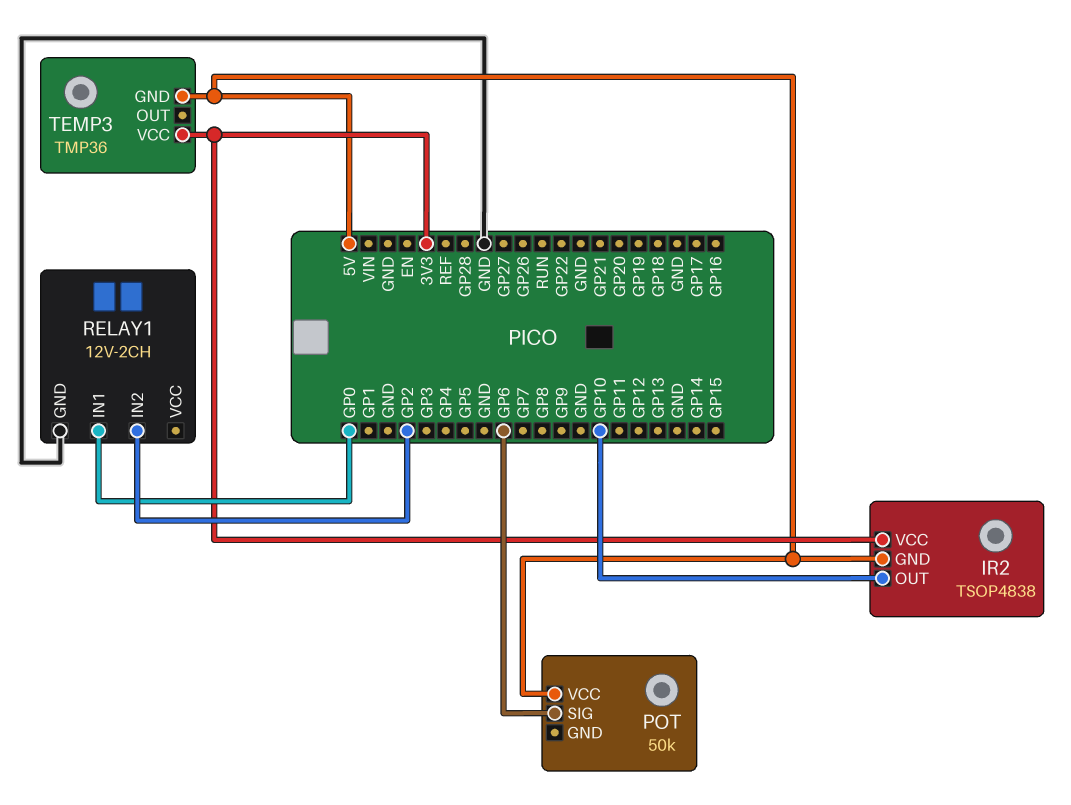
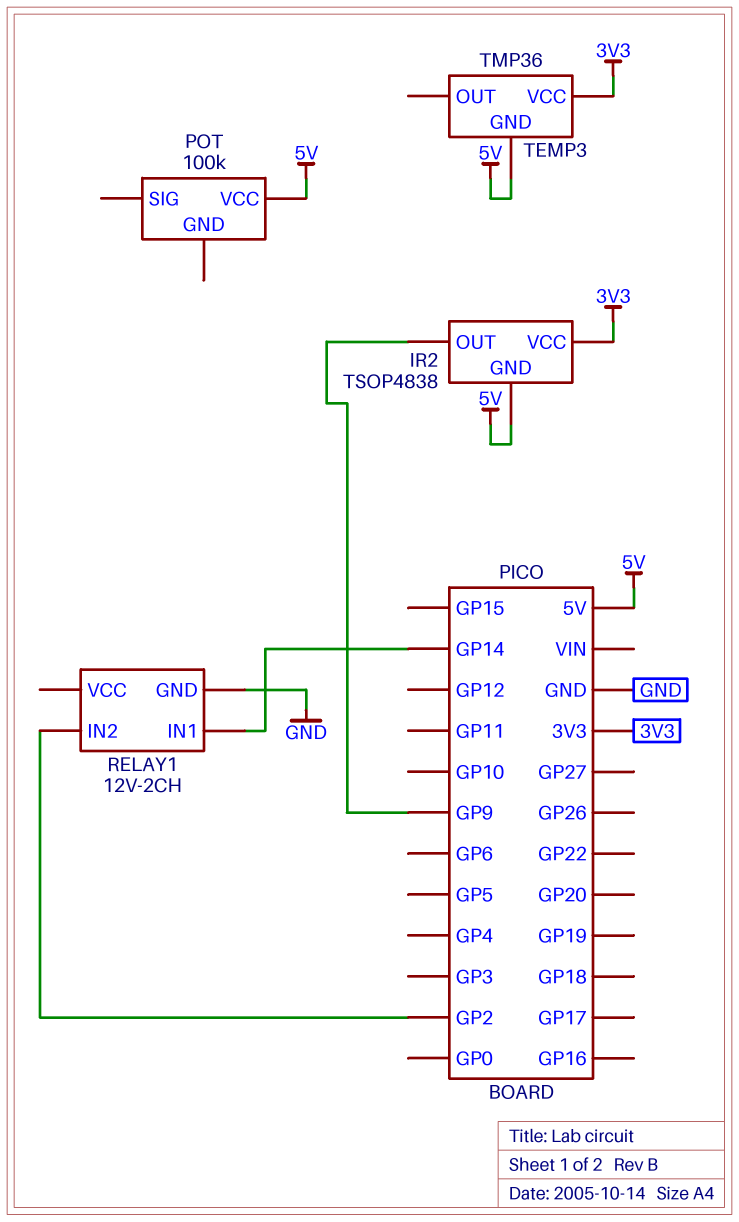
IR2 pin OUT: GP10 -> GP9
POT: 50k -> 100k
POT pin SIG: GP6 -> none
RELAY1 pin IN1: GP0 -> GP14

